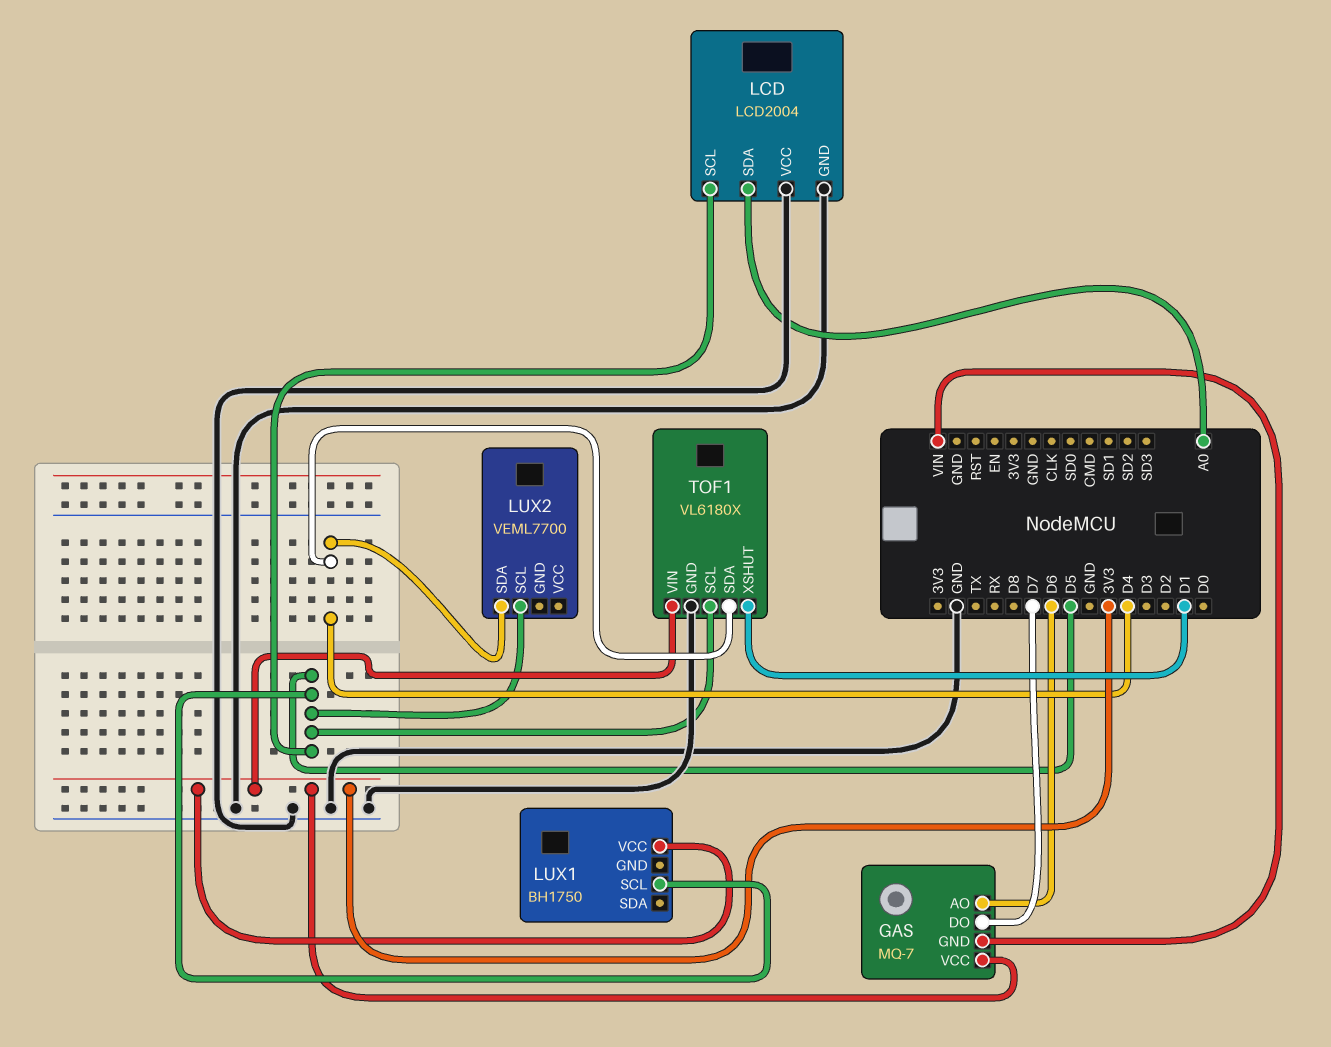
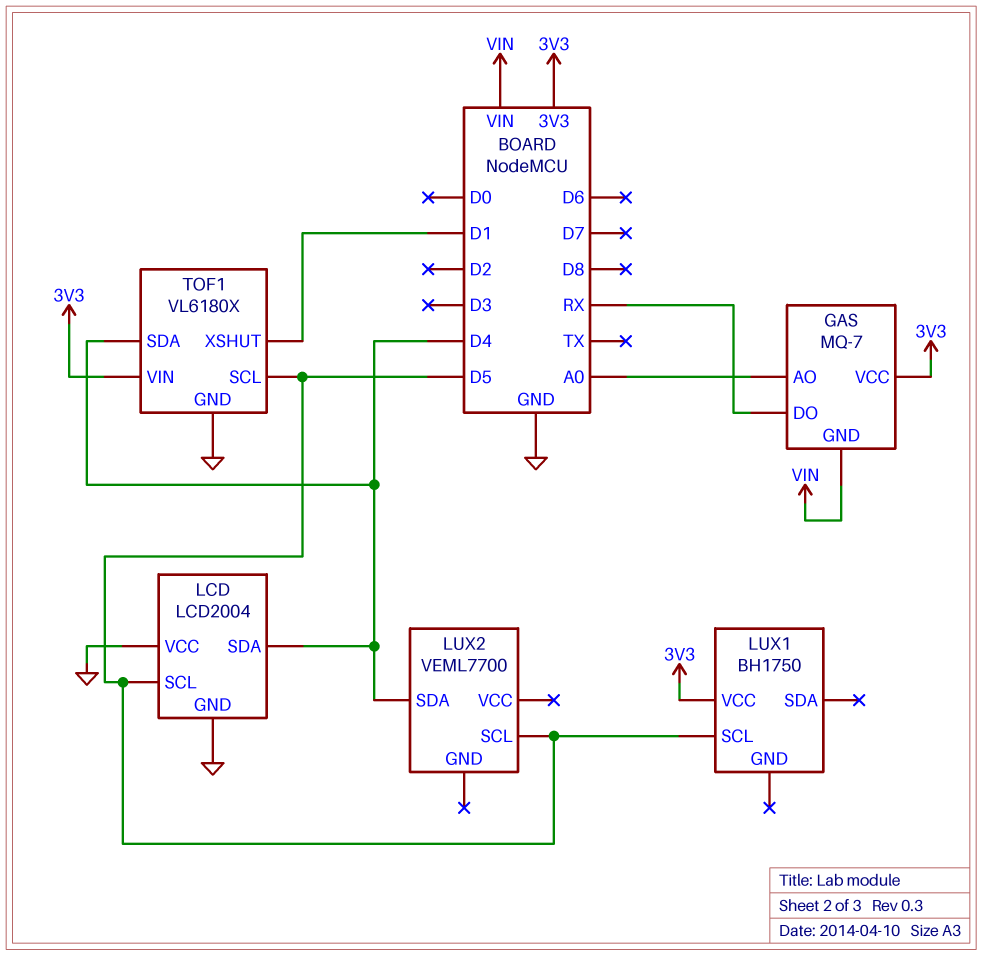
GAS pin AO: D6 -> A0
GAS pin DO: D7 -> RX
LCD pin SDA: A0 -> D4

